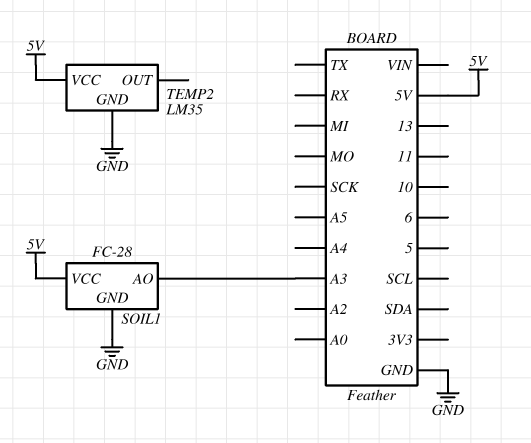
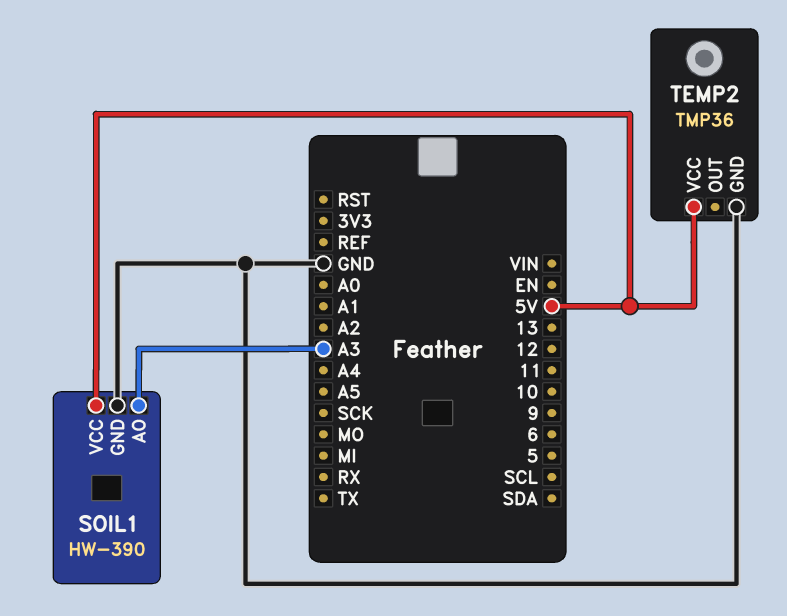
SOIL1: FC-28 -> HW-390
TEMP2: LM35 -> TMP36

